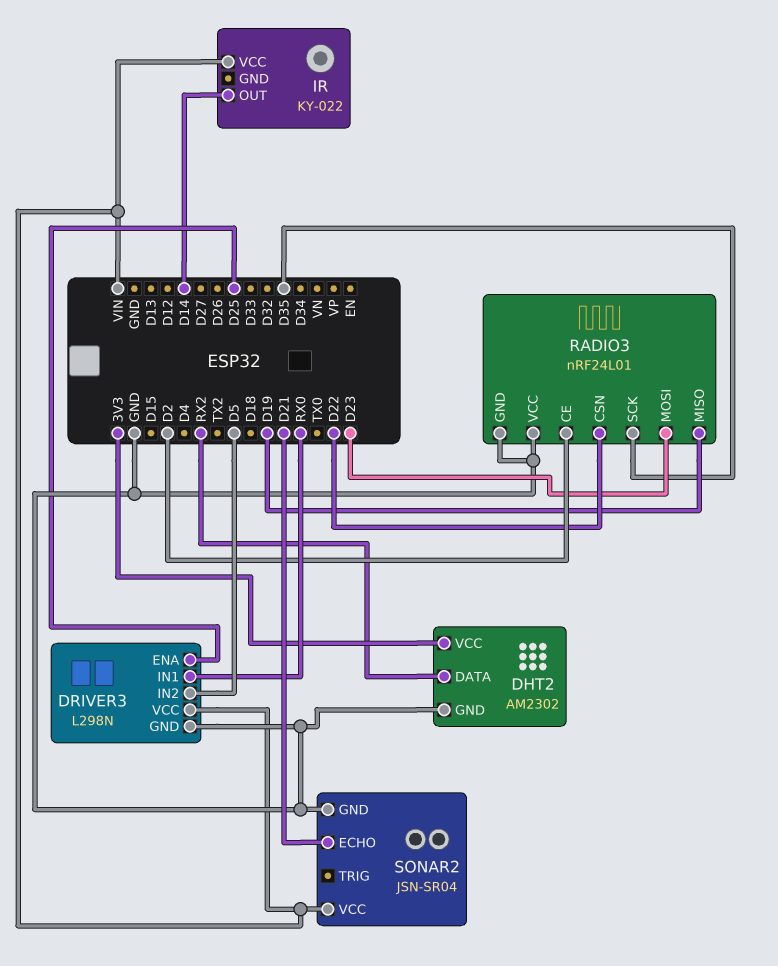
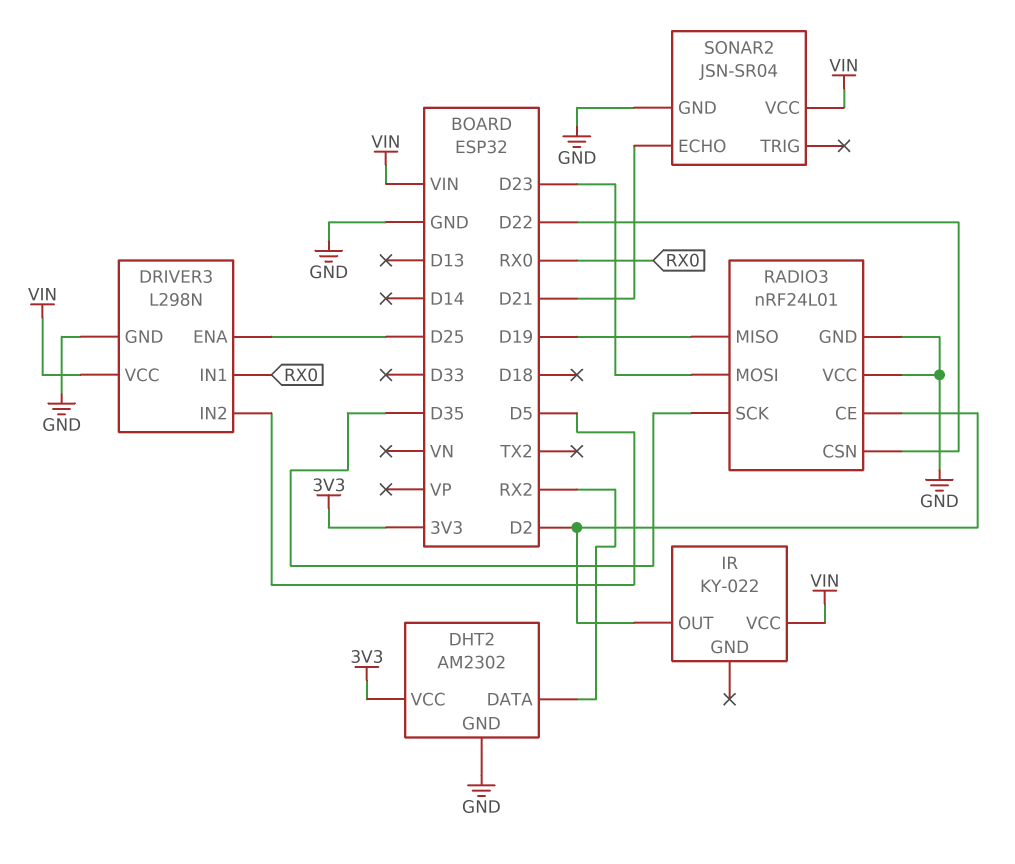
IR pin OUT: D14 -> D2

